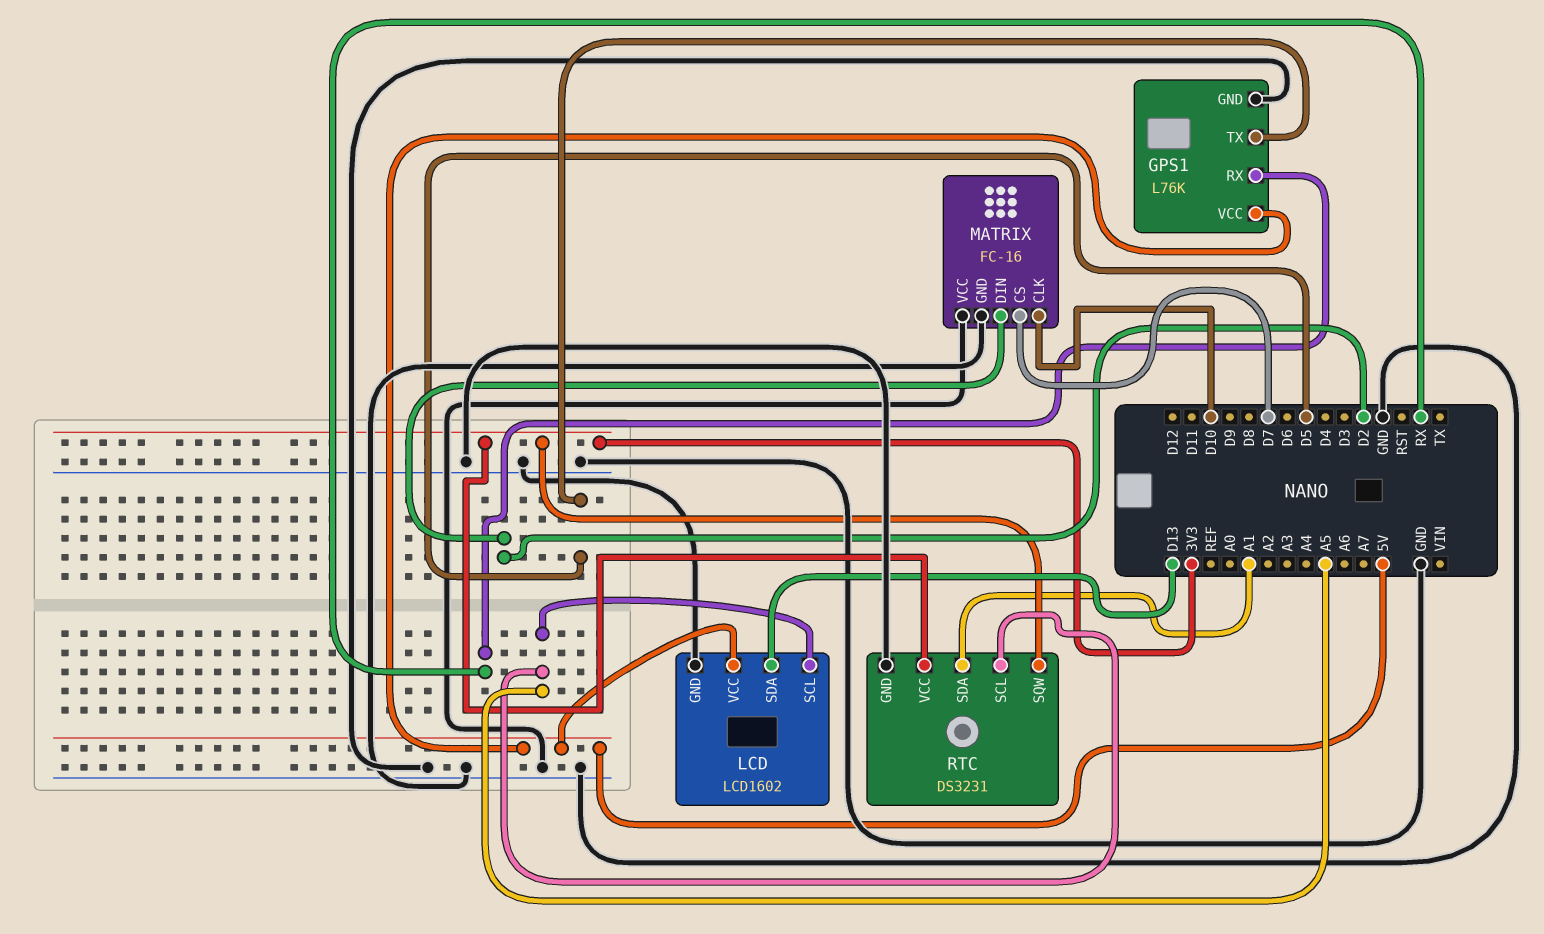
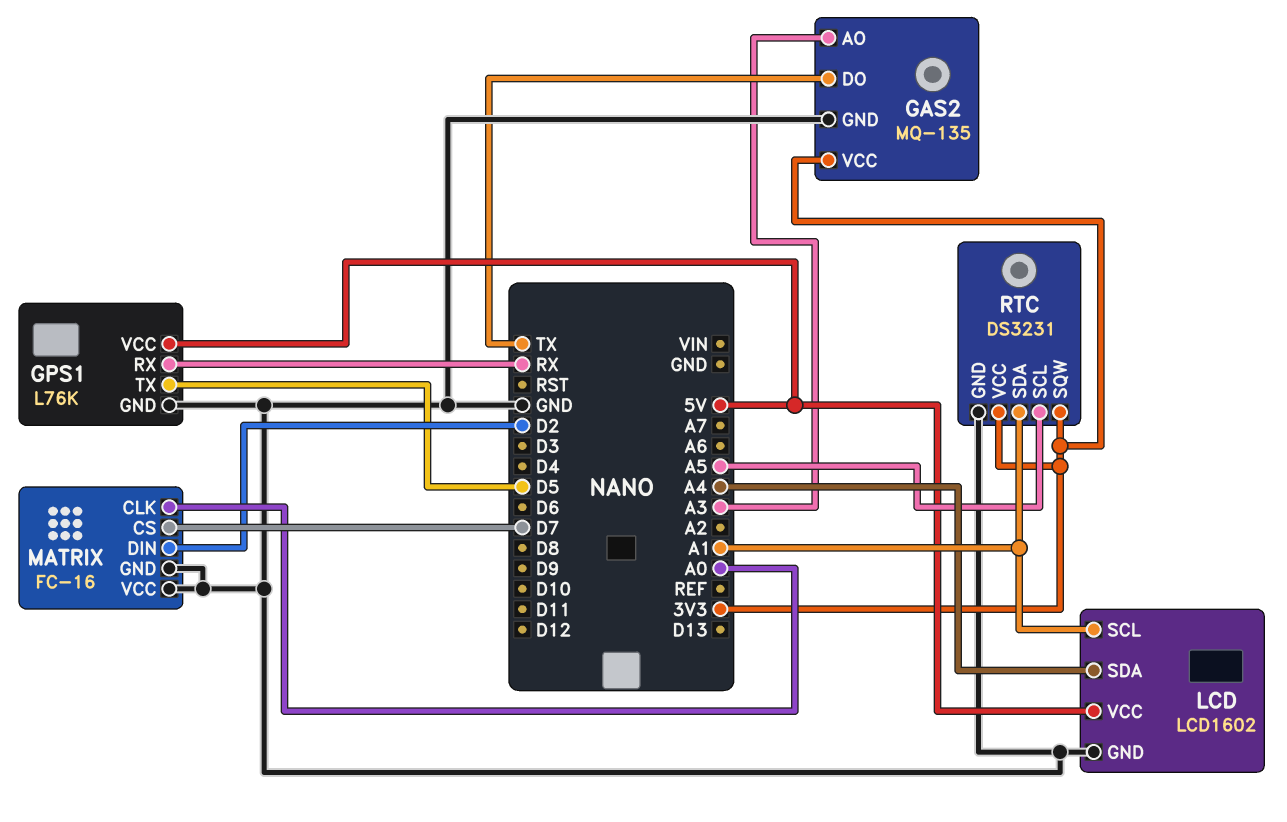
GAS2: none -> MQ-135
GAS2 pin AO: none -> A3
GAS2 pin DO: none -> TX
GAS2 pin GND: none -> GND
GAS2 pin VCC: none -> 3V3
LCD pin SCL: A5 -> A1
LCD pin SDA: D13 -> A4
MATRIX pin CLK: D10 -> A0

